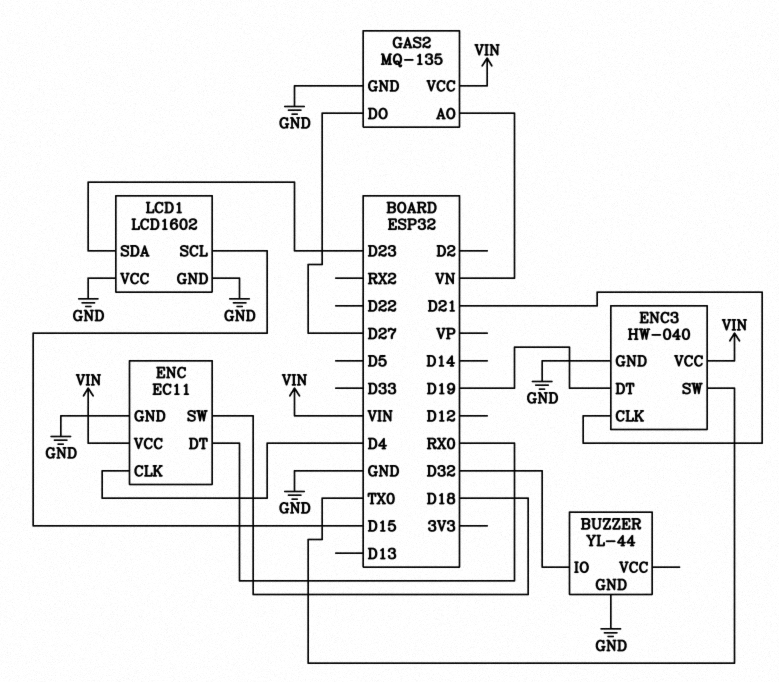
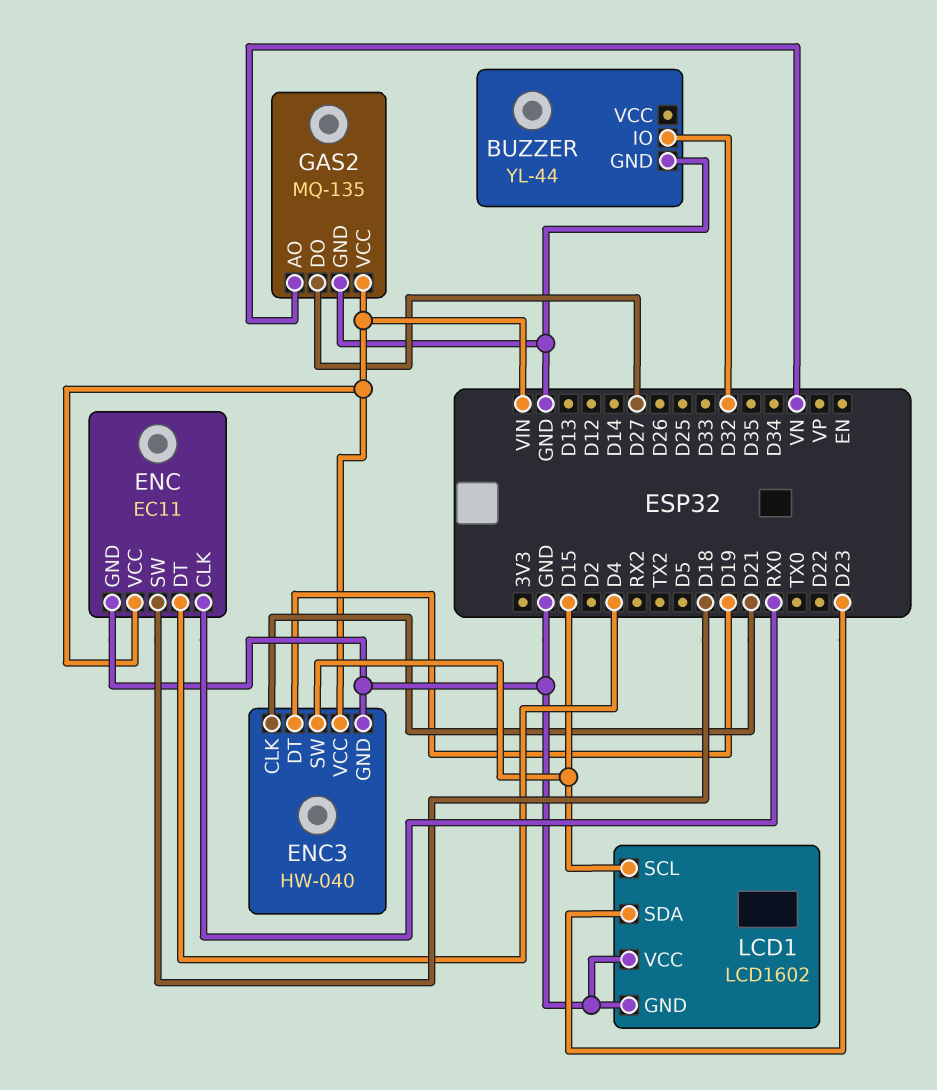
ENC pin CLK: D4 -> RX0
ENC pin DT: RX0 -> D4
ENC3 pin SW: TX0 -> D15

